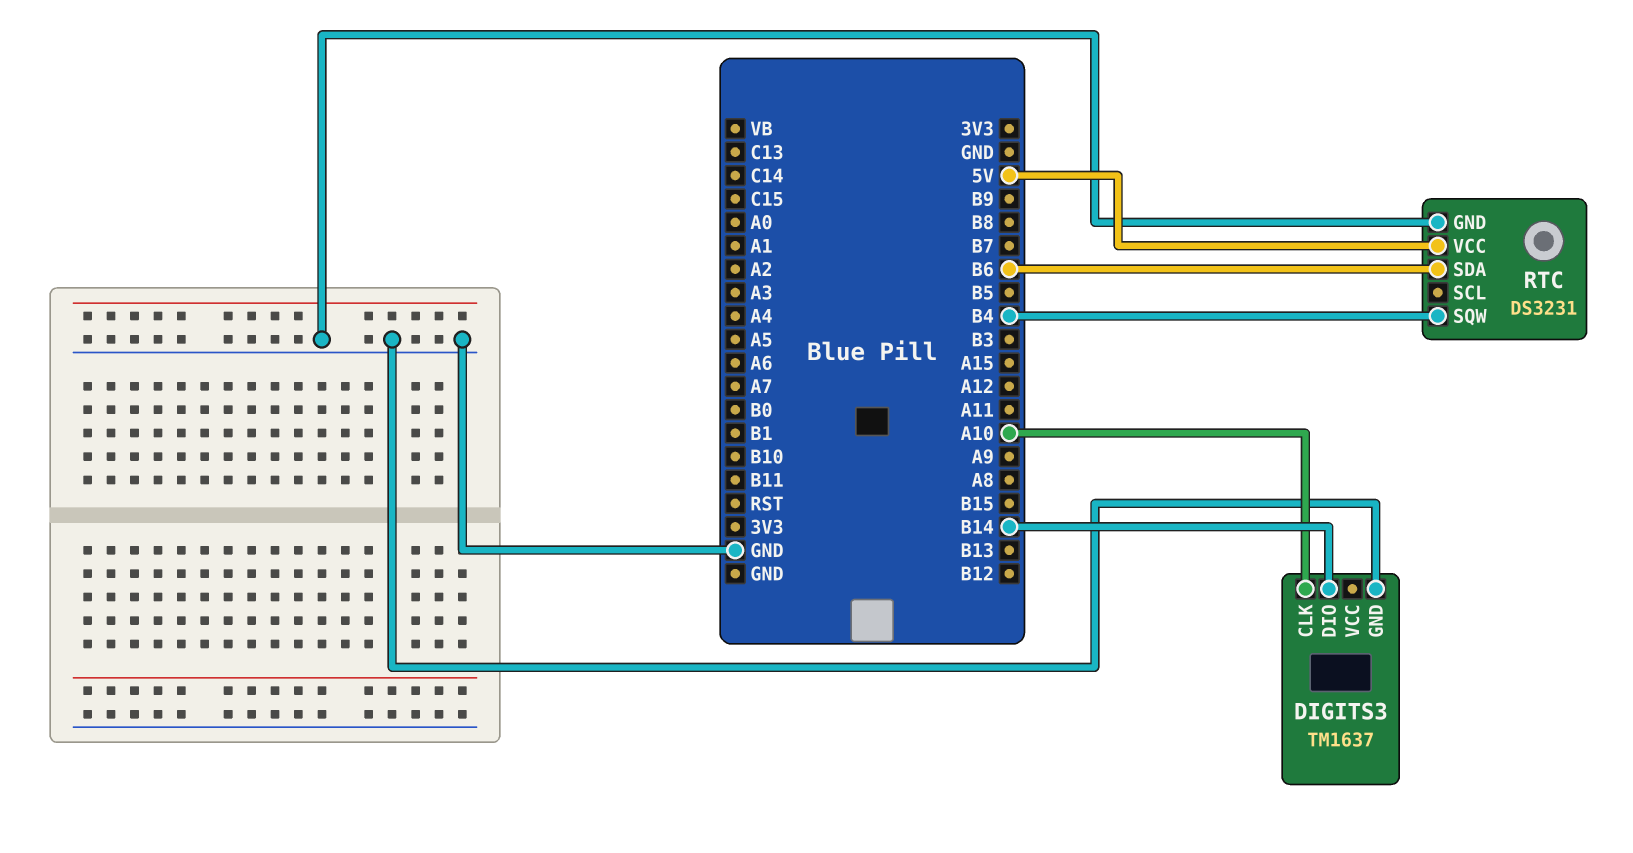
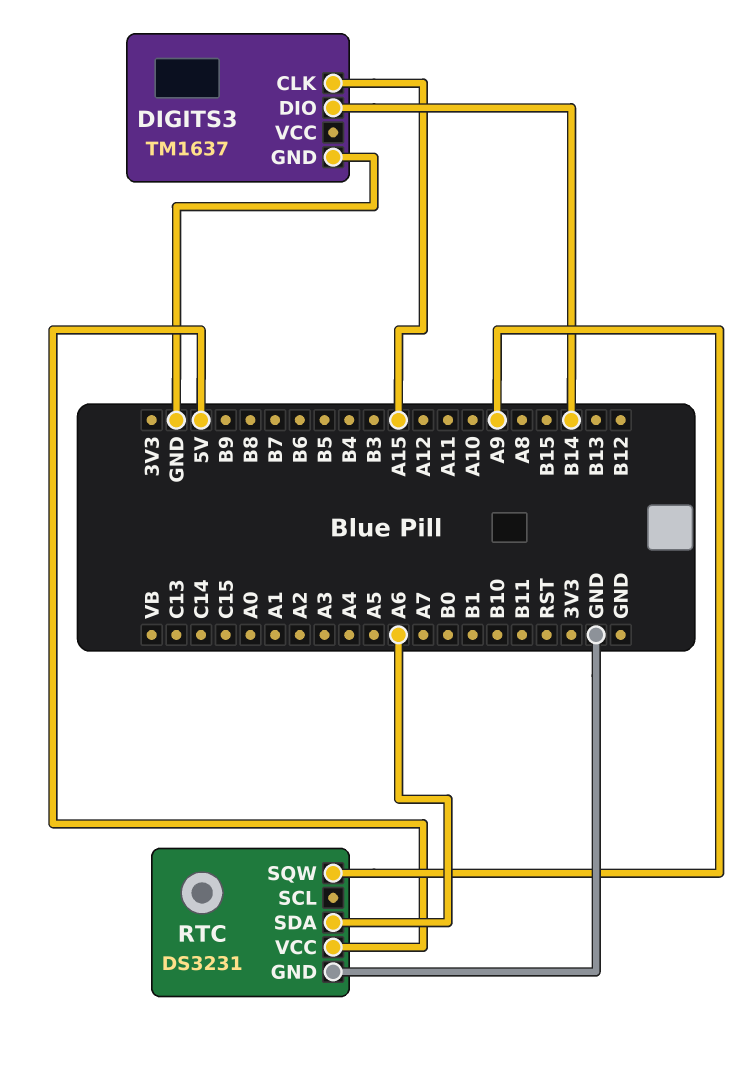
DIGITS3 pin CLK: A10 -> A15
RTC pin SDA: B6 -> A6
RTC pin SQW: B4 -> A9

